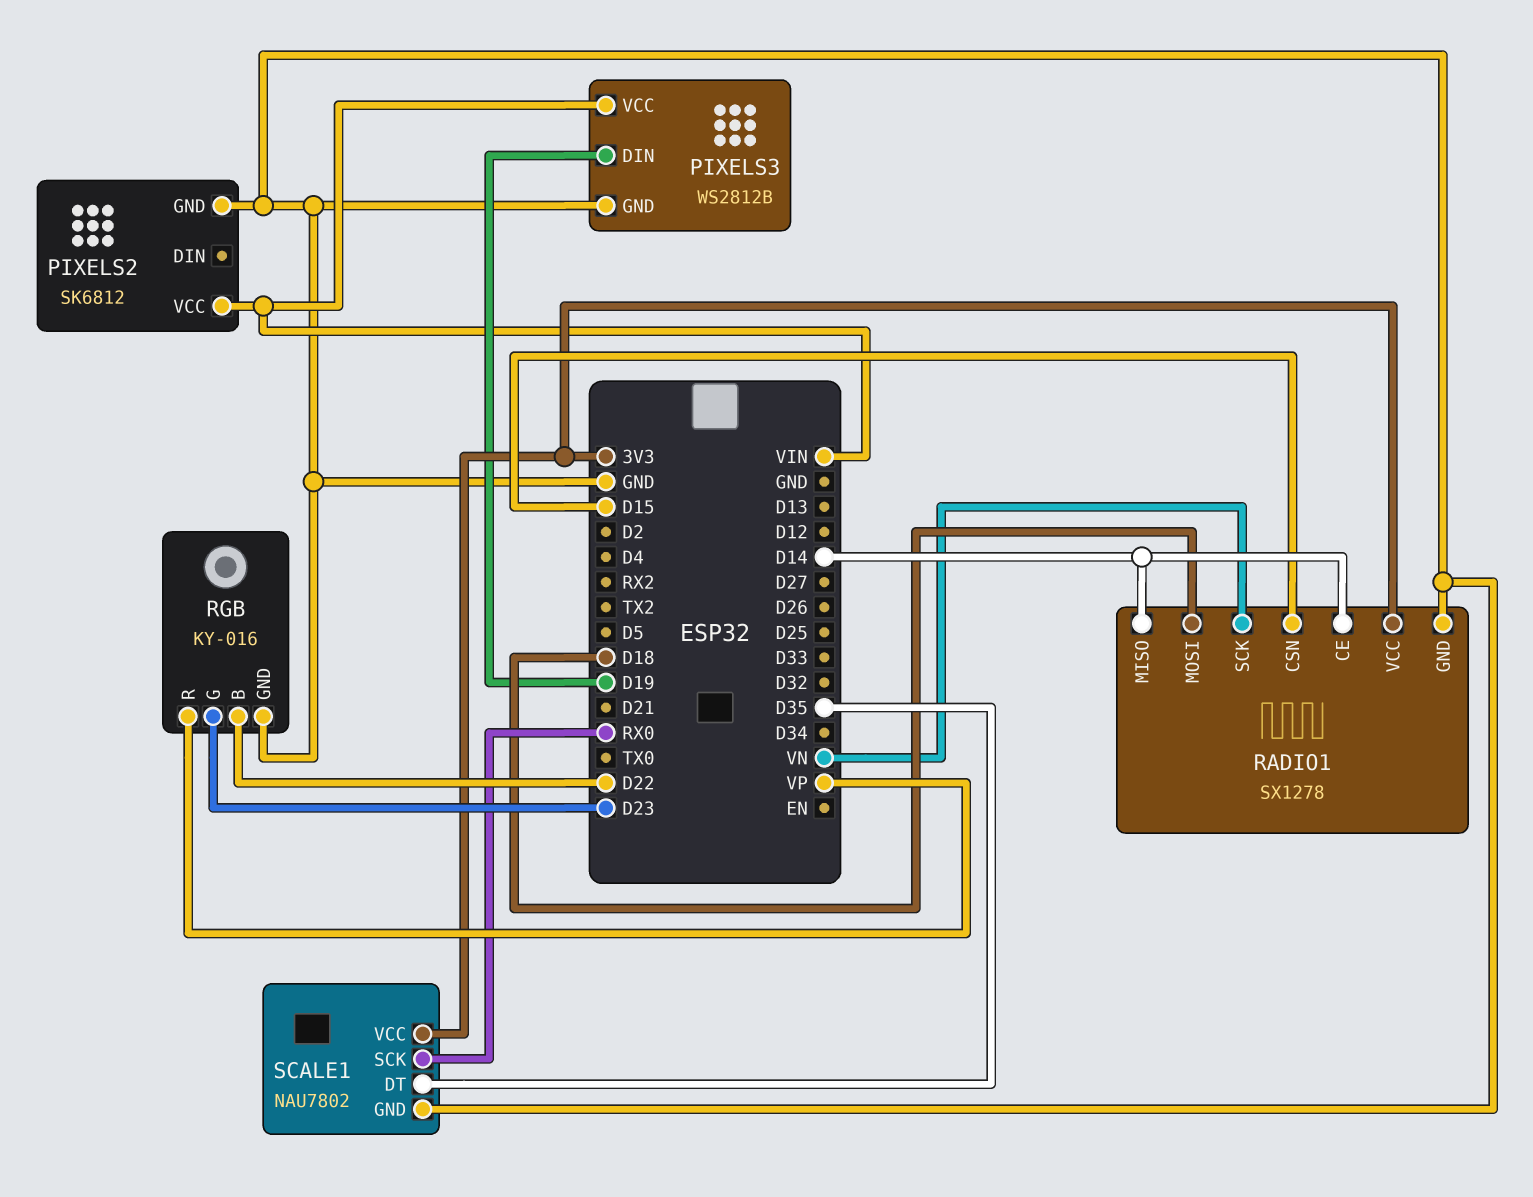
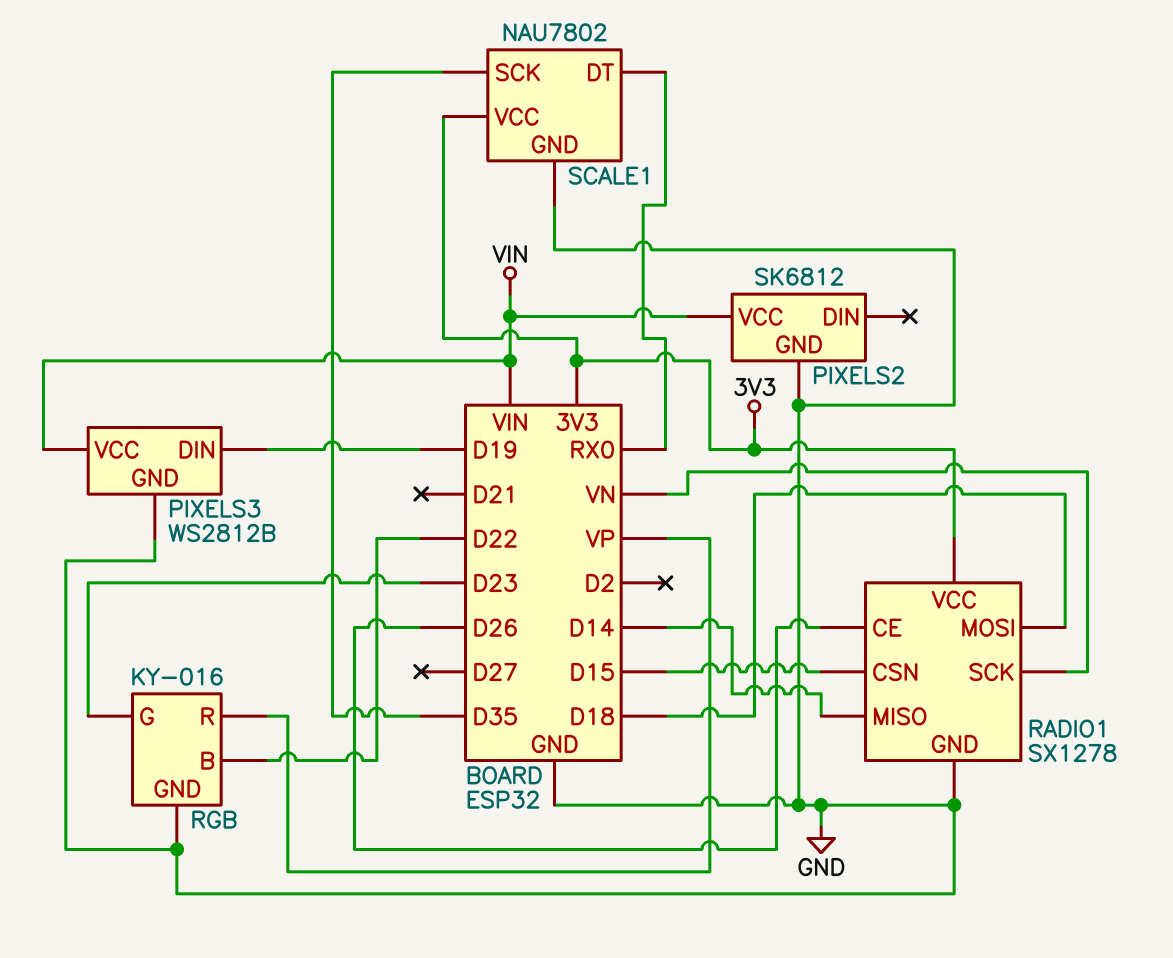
RADIO1 pin CE: D14 -> D26
SCALE1 pin DT: D35 -> RX0
SCALE1 pin SCK: RX0 -> D35

